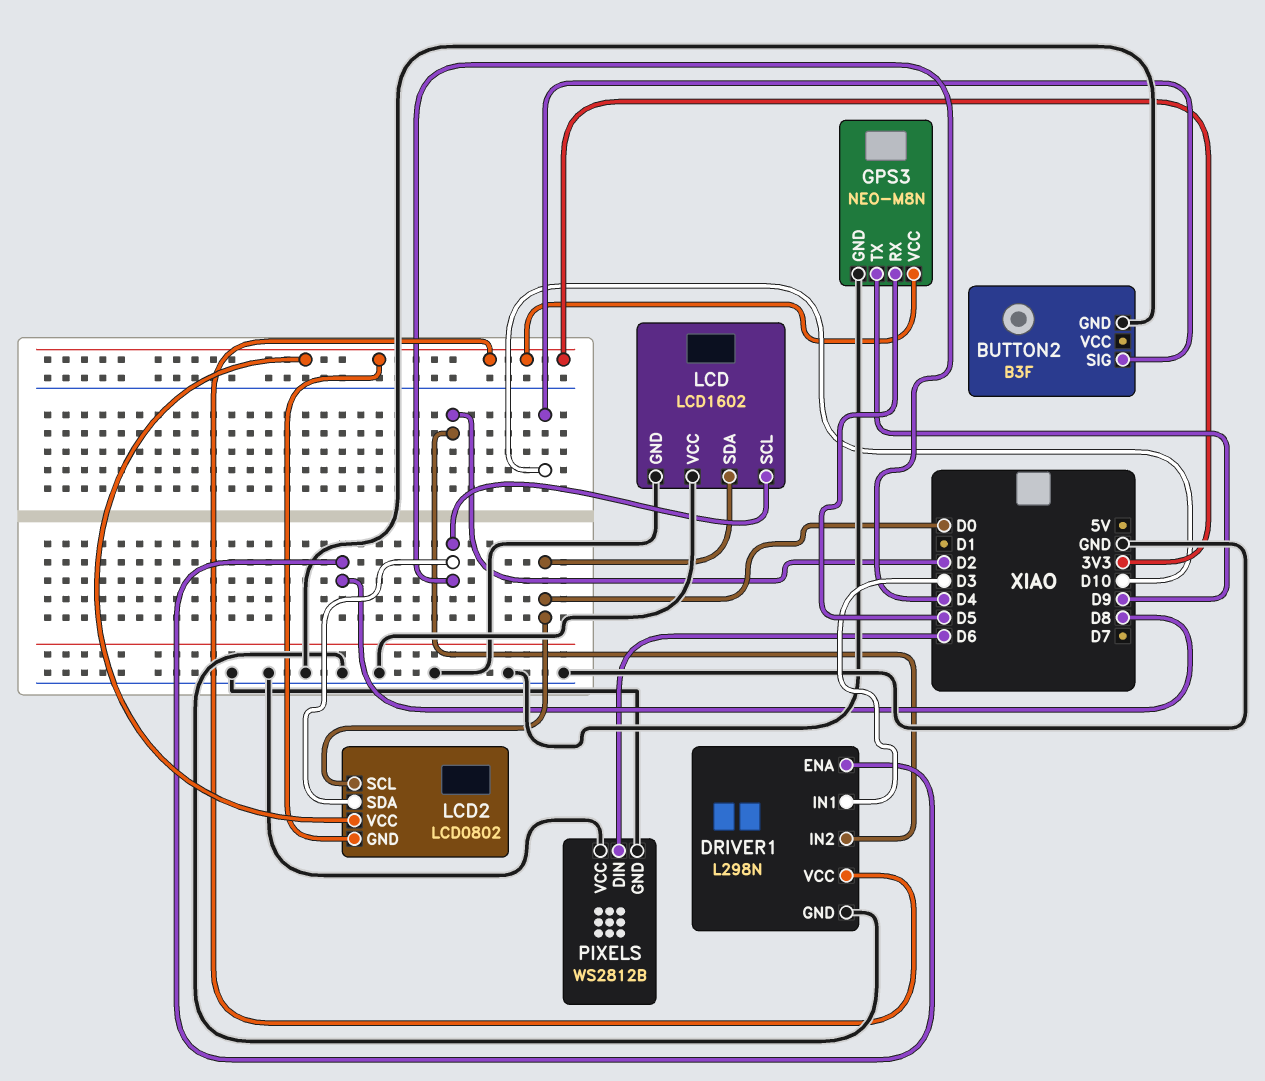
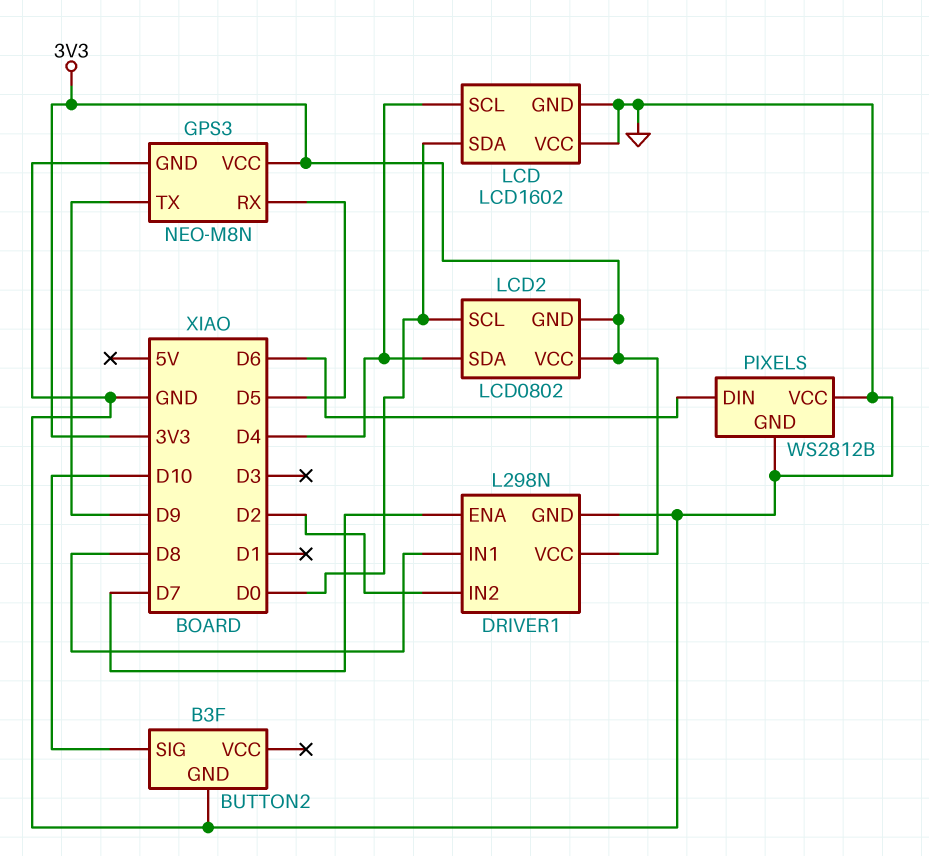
DRIVER1 pin ENA: D8 -> D7
DRIVER1 pin IN1: D3 -> D8

